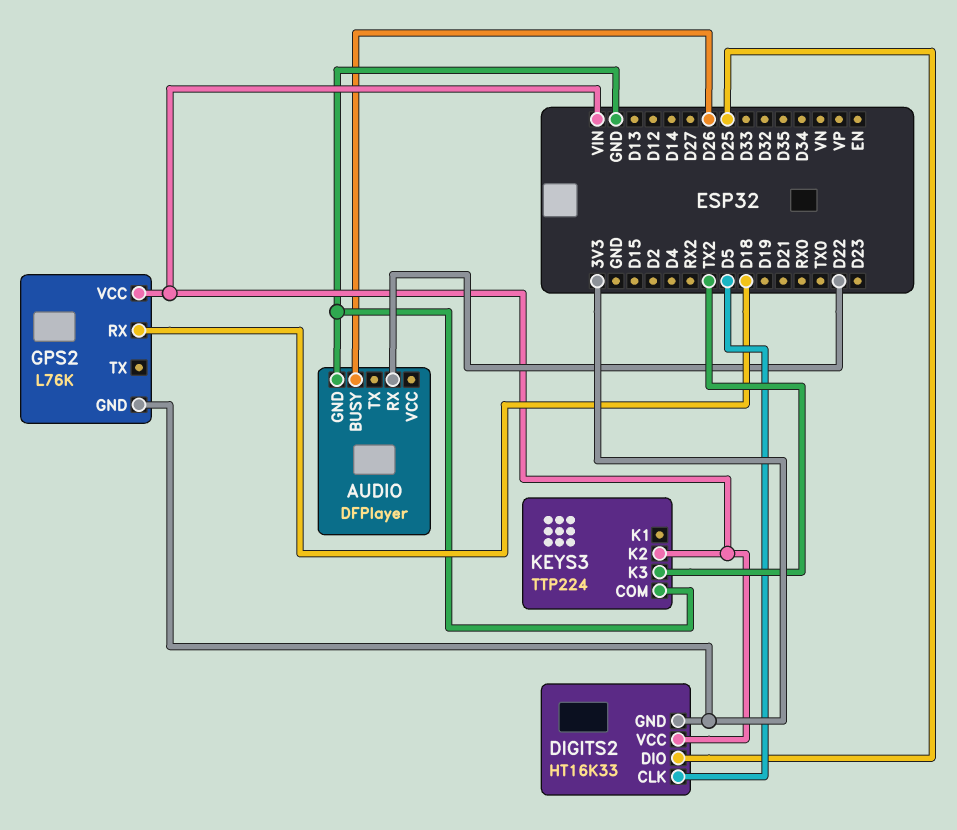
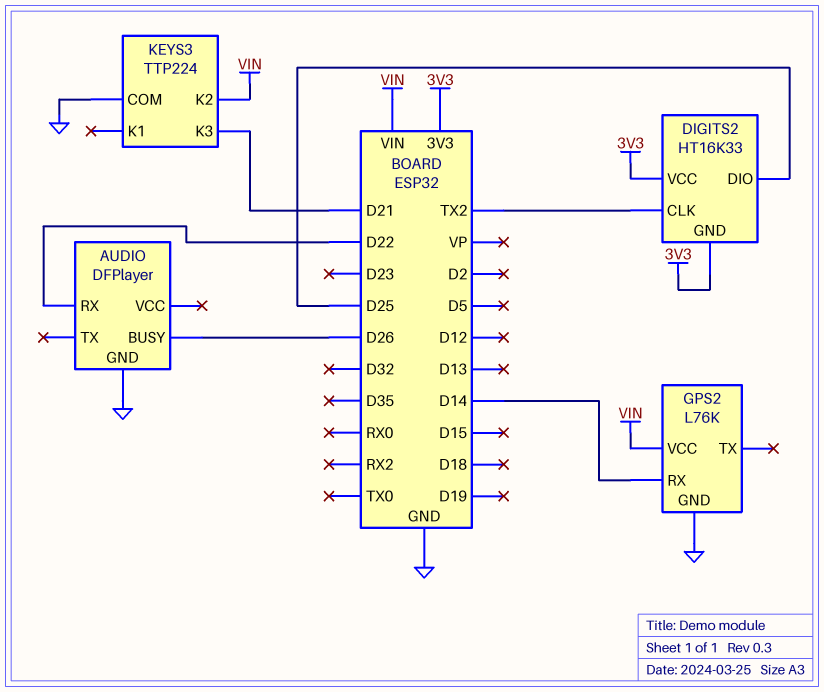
DIGITS2 pin CLK: D5 -> TX2
DIGITS2 pin VCC: VIN -> 3V3
GPS2 pin GND: 3V3 -> GND
GPS2 pin RX: D18 -> D14
KEYS3 pin K3: TX2 -> D21

